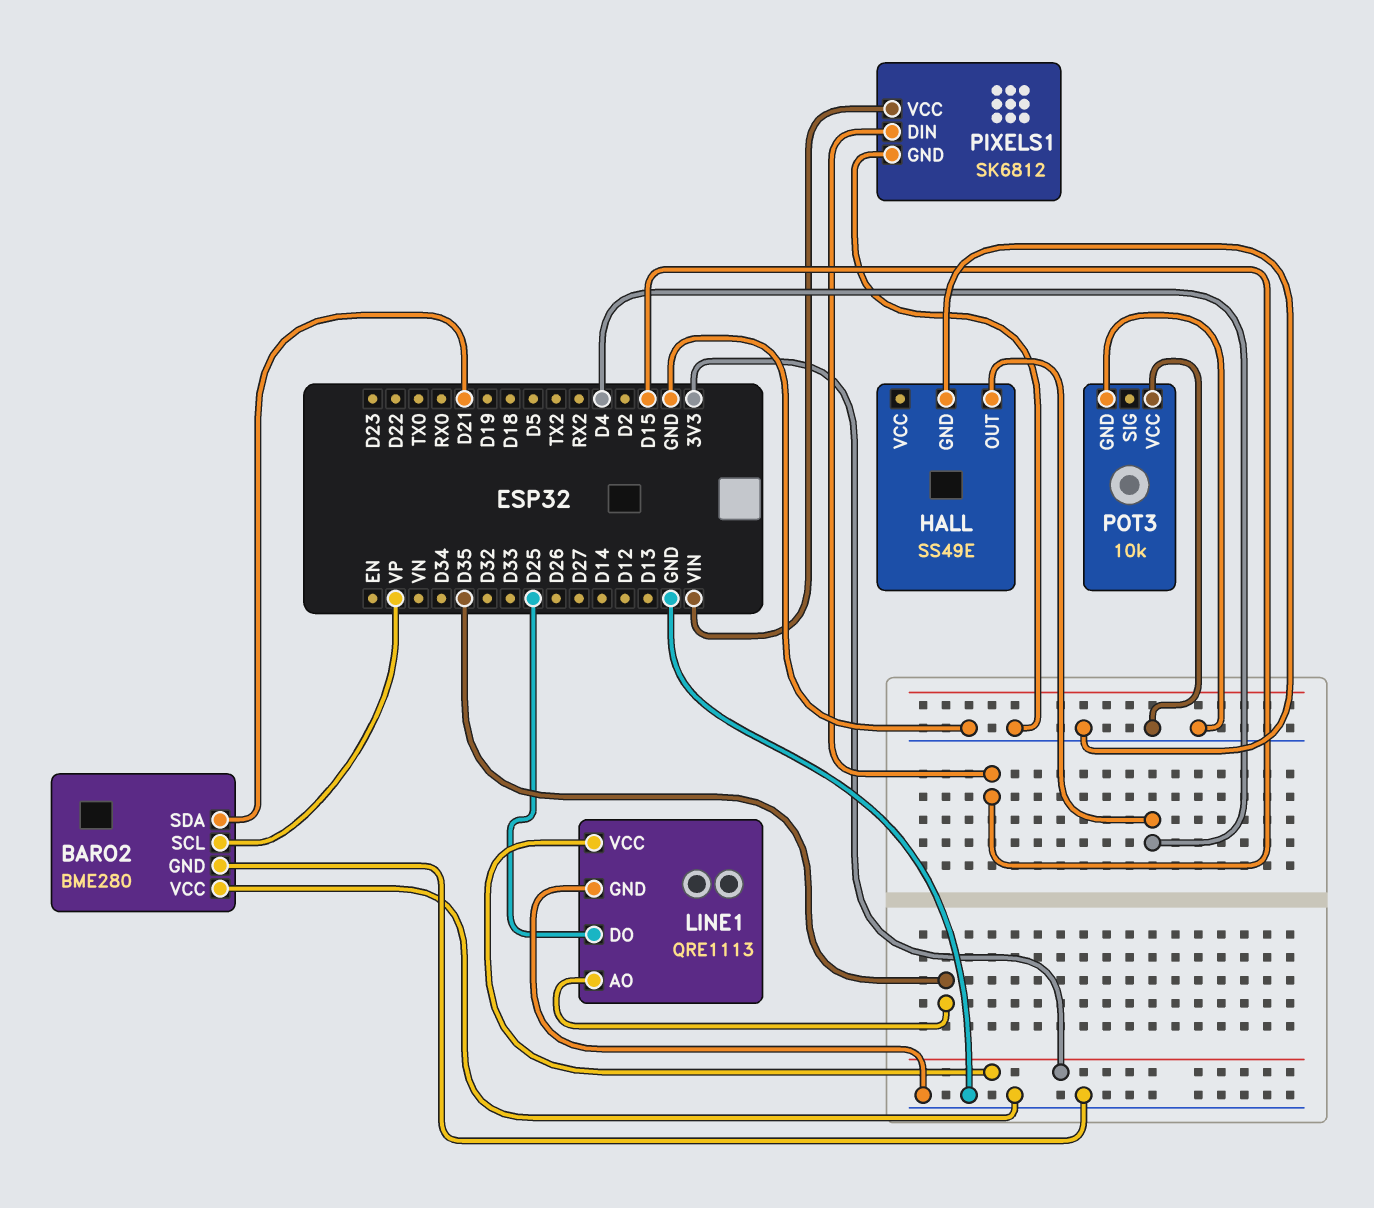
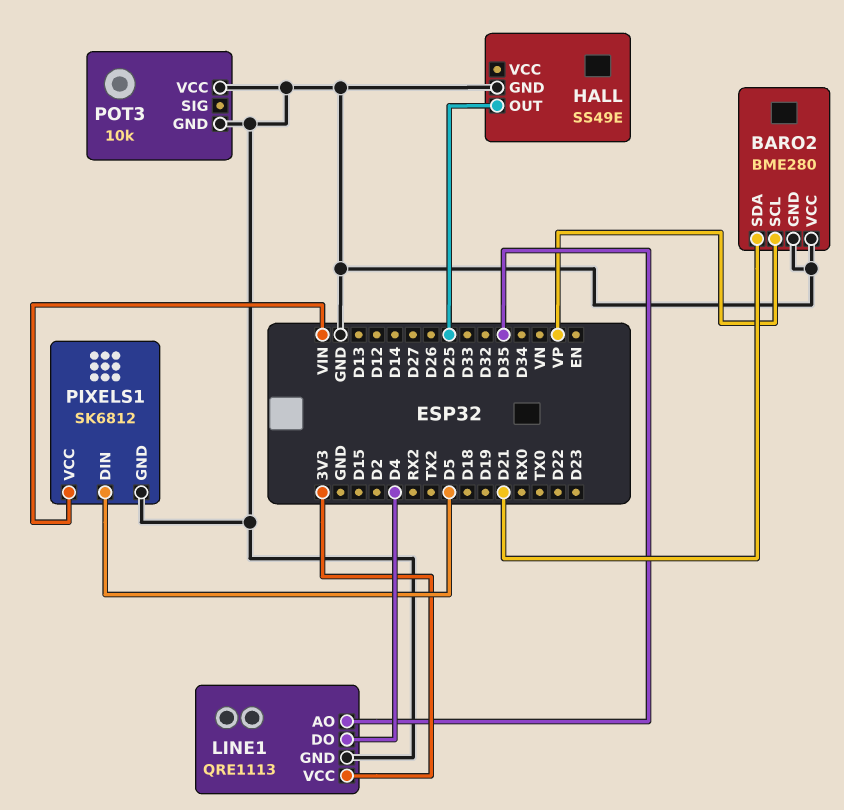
HALL pin OUT: D4 -> D25
LINE1 pin DO: D25 -> D4
PIXELS1 pin DIN: D15 -> D5

